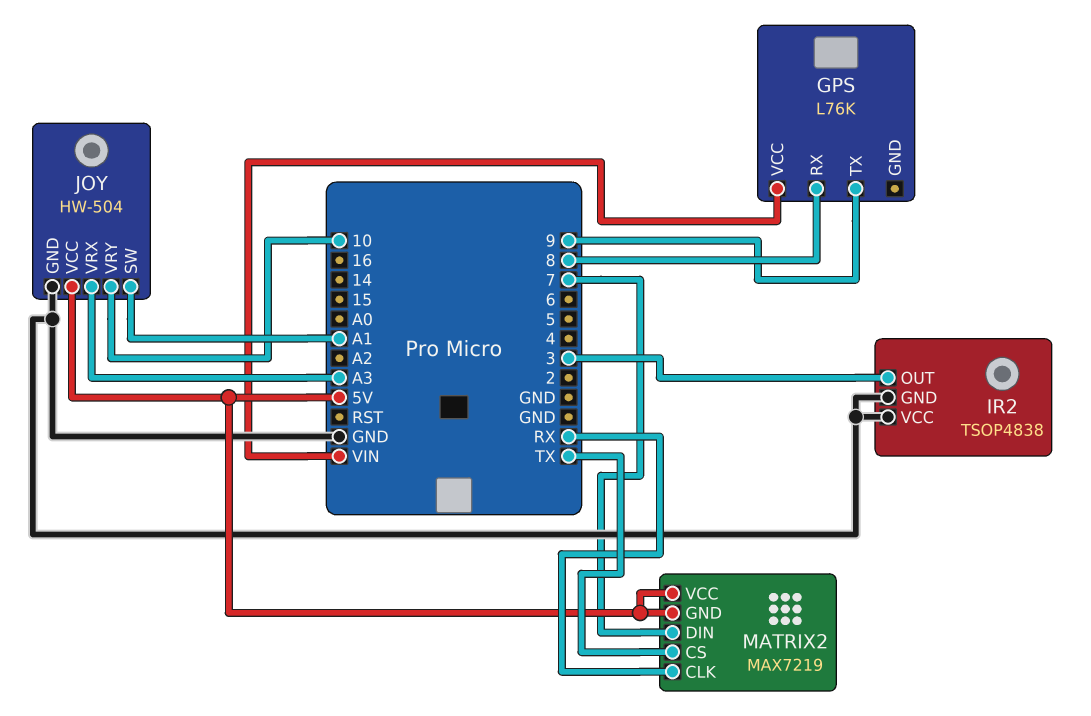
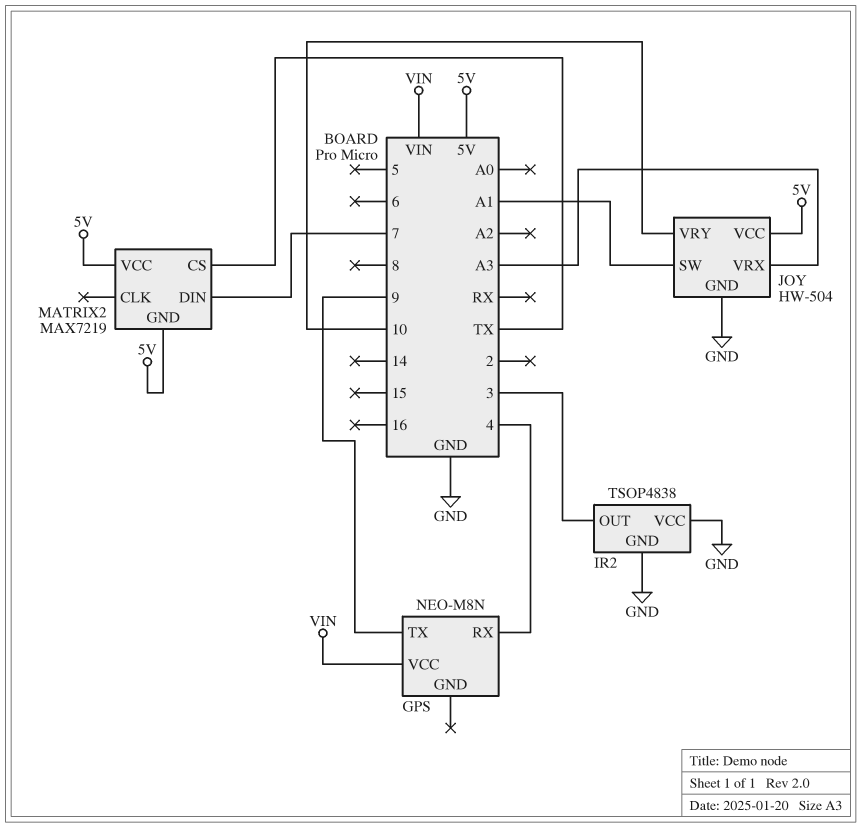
GPS: L76K -> NEO-M8N
GPS pin RX: 8 -> 4
MATRIX2 pin CLK: RX -> none

